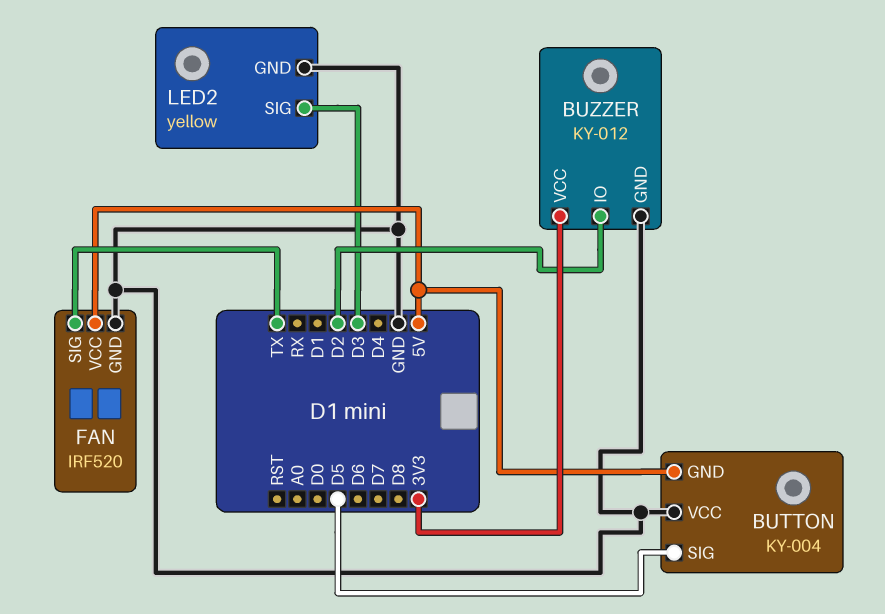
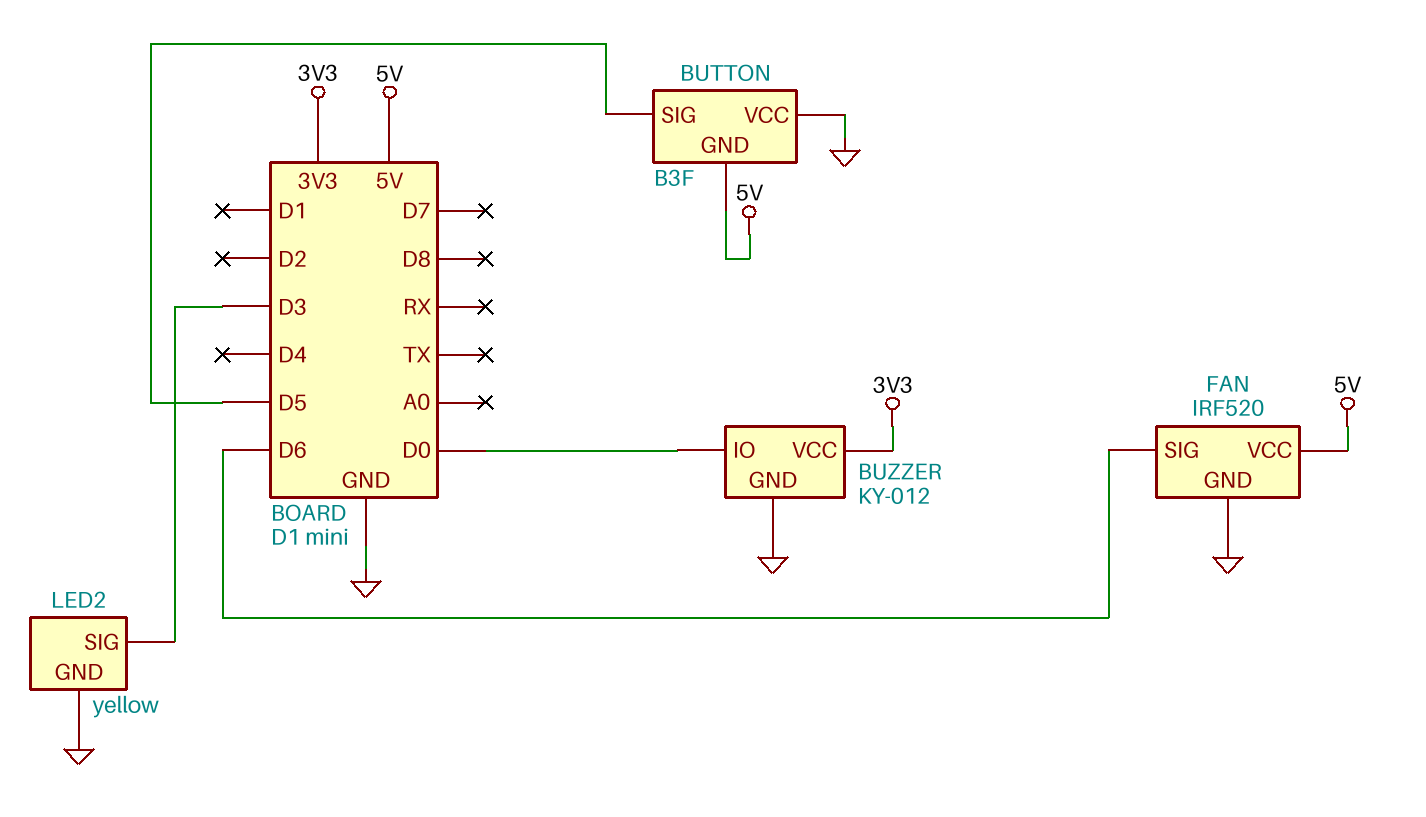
BUTTON: KY-004 -> B3F
BUZZER pin IO: D2 -> D0
FAN pin SIG: TX -> D6

